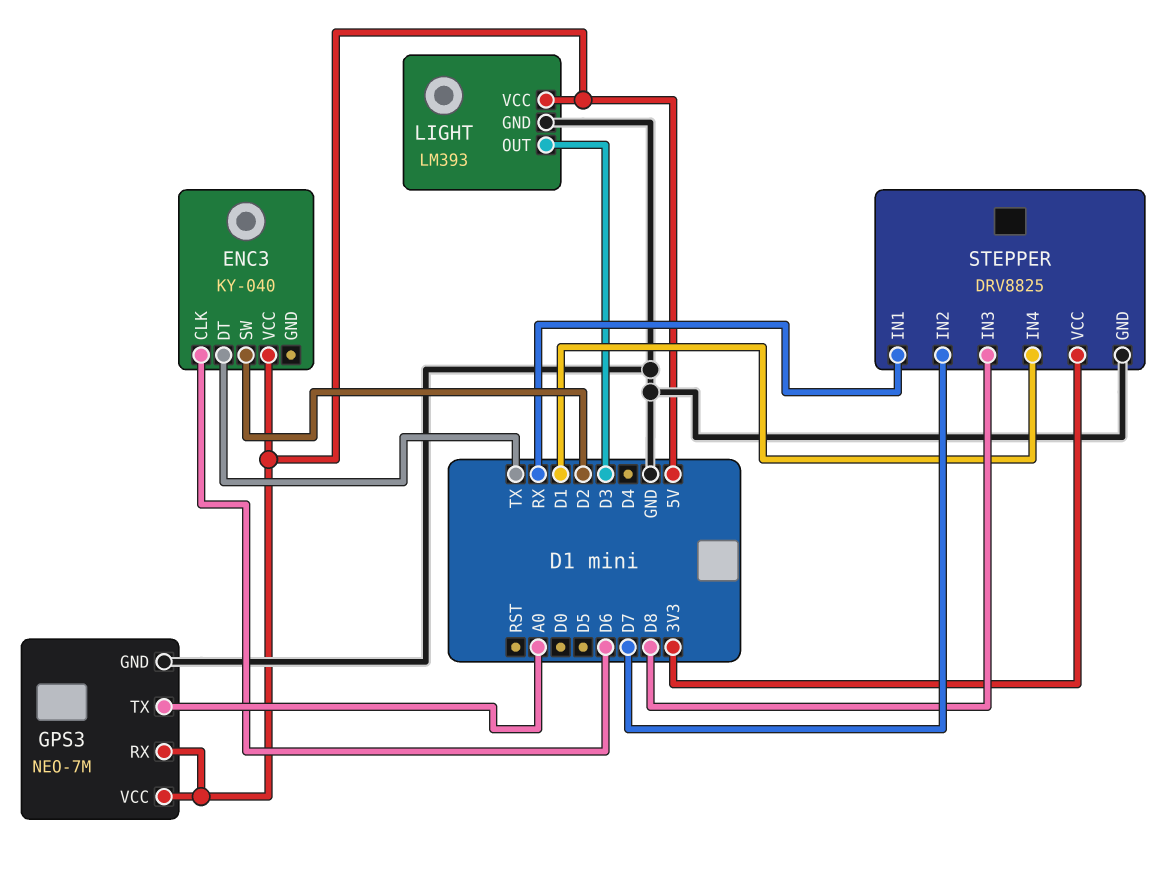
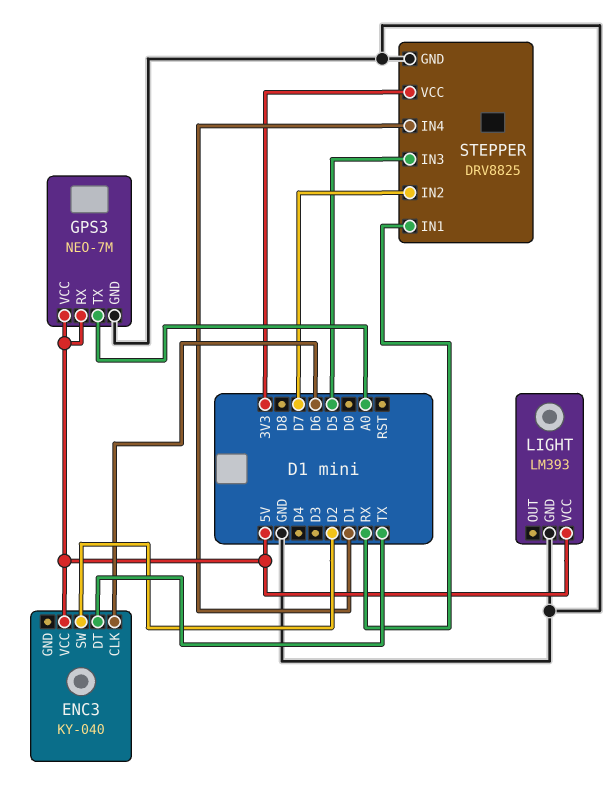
LIGHT pin OUT: D3 -> none
STEPPER pin IN3: D8 -> D5

